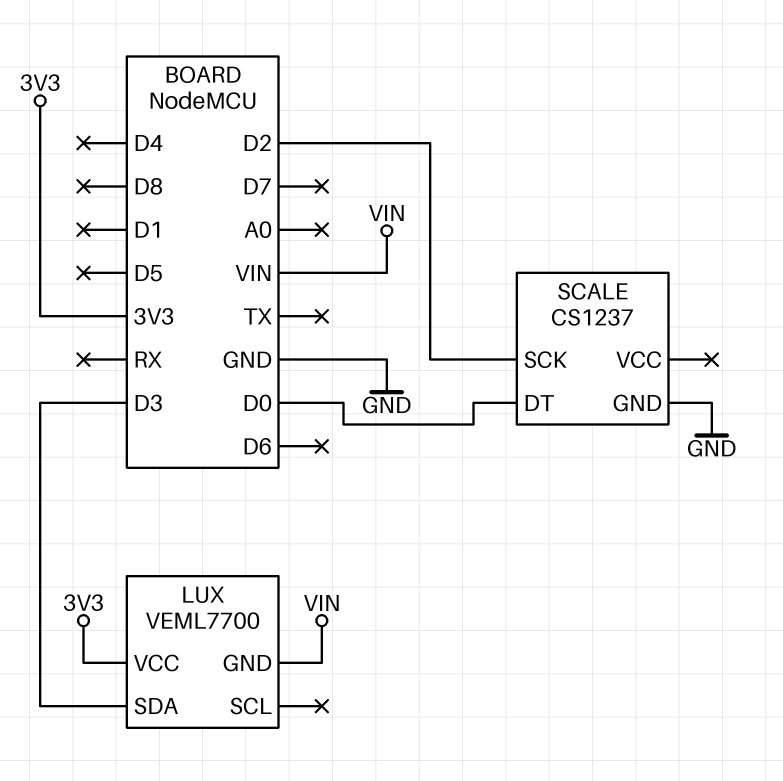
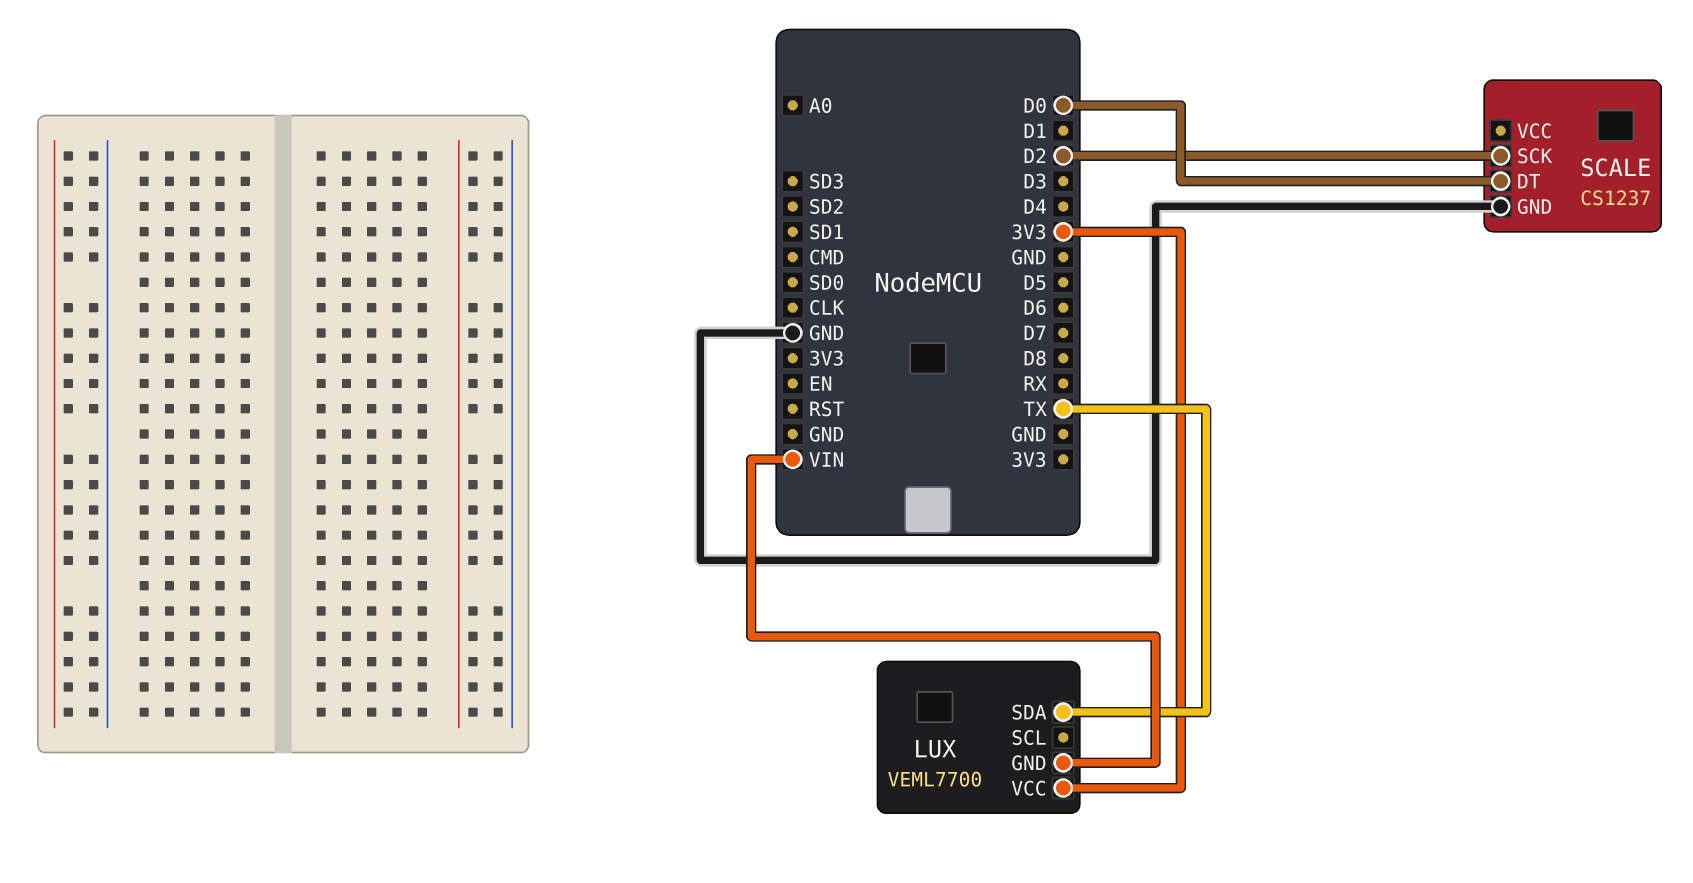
LUX pin SDA: D3 -> TX

